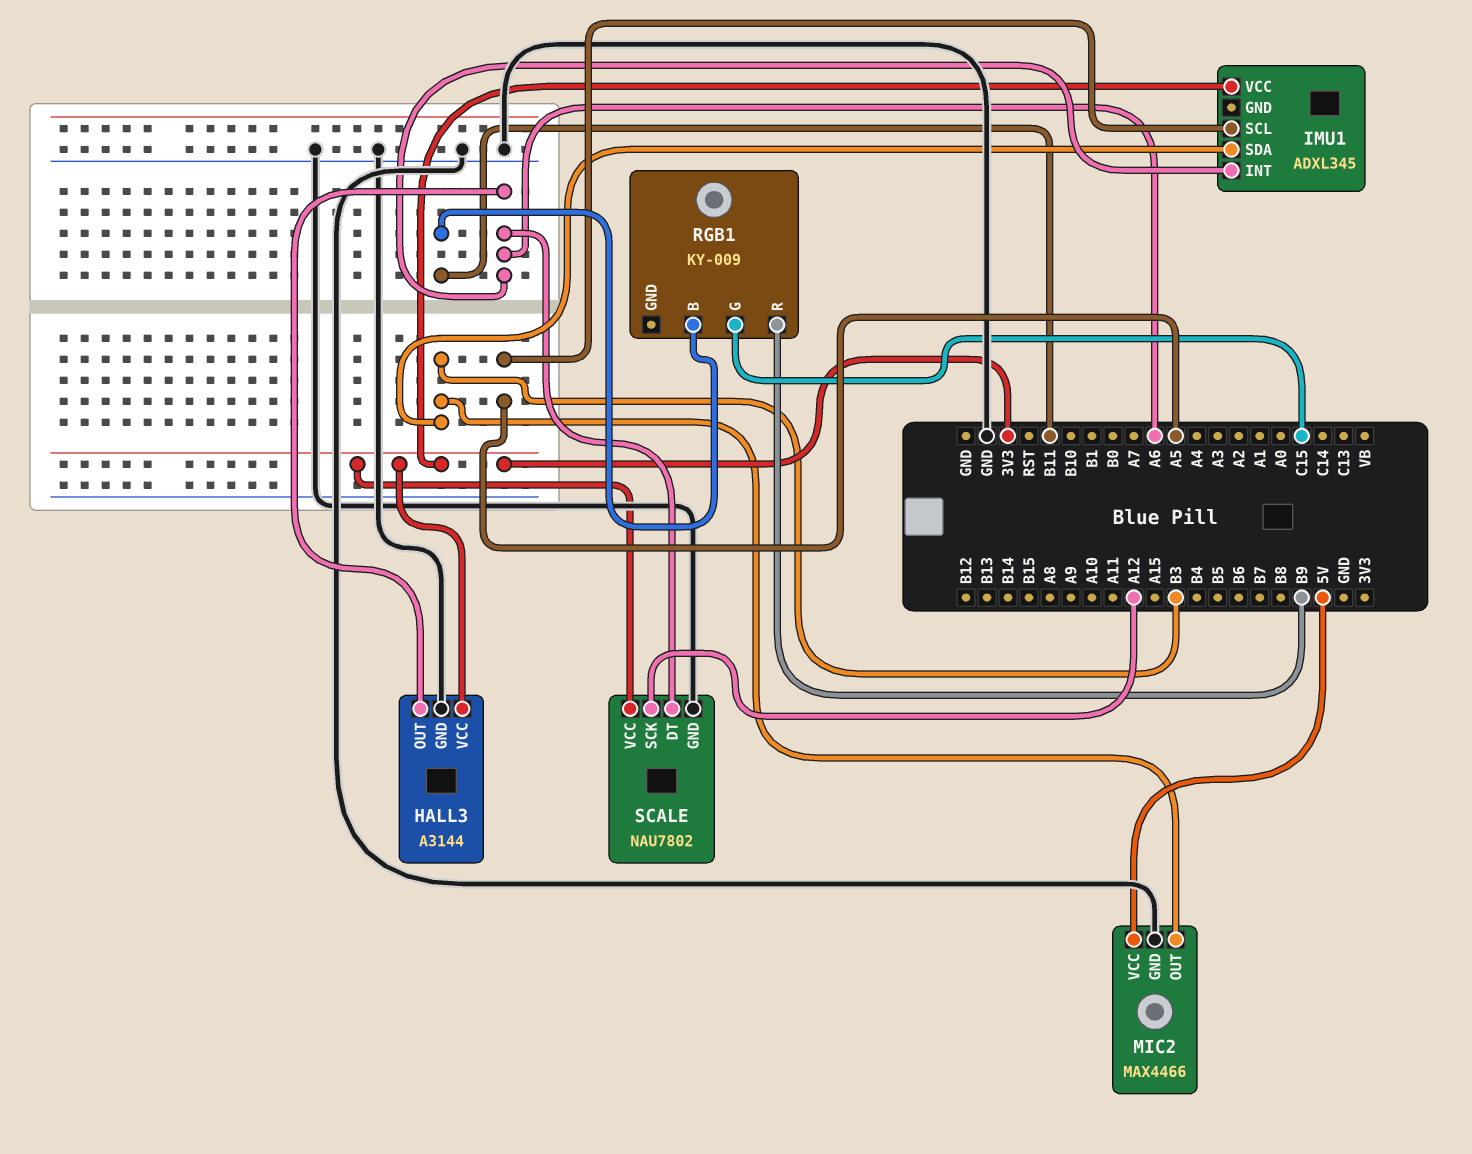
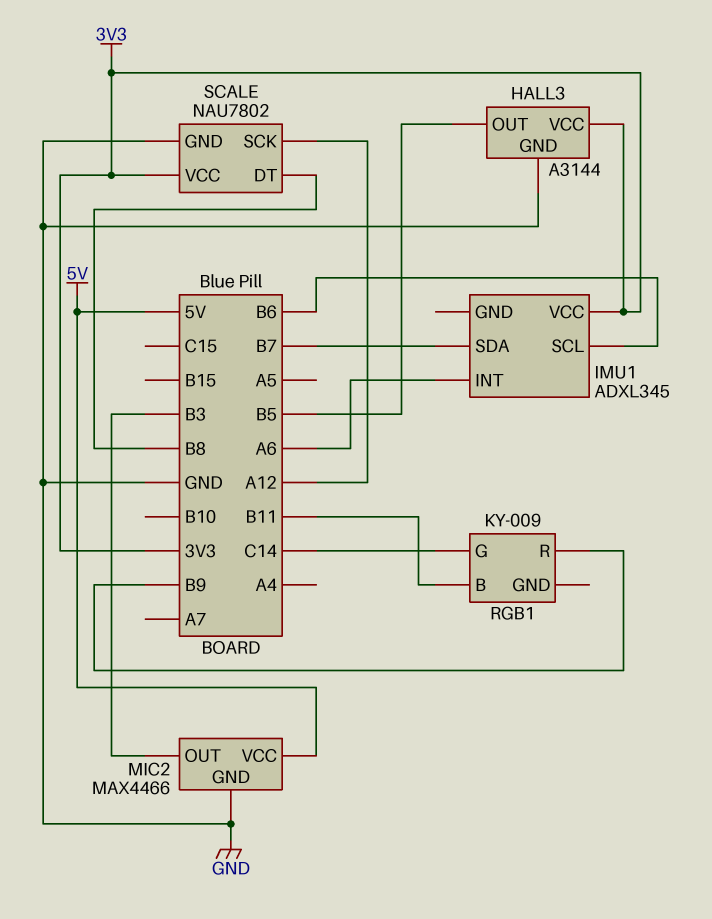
HALL3 pin OUT: A6 -> B5
IMU1 pin SCL: A5 -> B6
IMU1 pin SDA: B3 -> B7
RGB1 pin G: C15 -> C14
SCALE pin DT: A6 -> B8

